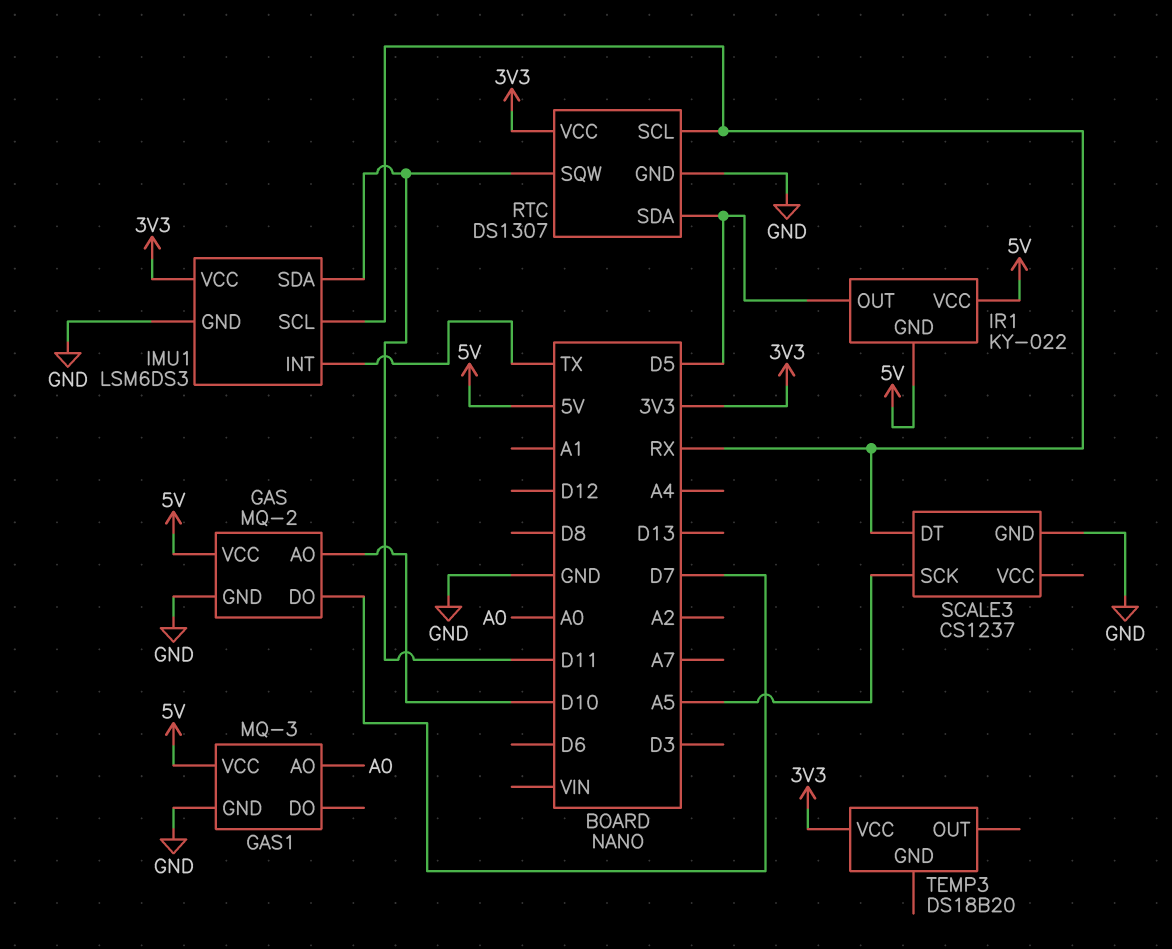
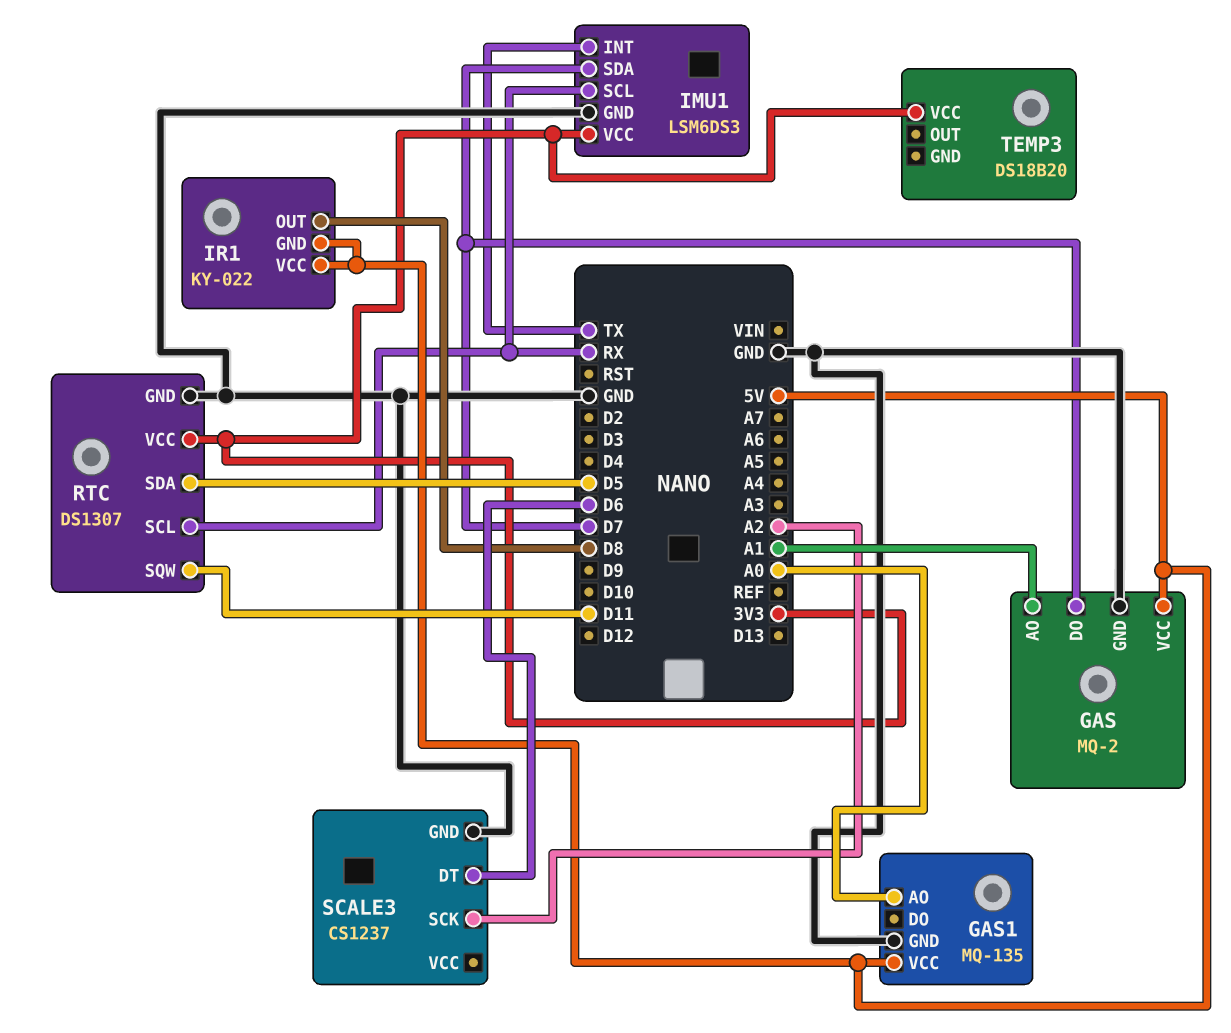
GAS pin AO: D10 -> A1
GAS1: MQ-3 -> MQ-135
IMU1 pin SDA: D11 -> D7
IR1 pin OUT: D5 -> D8
SCALE3 pin DT: RX -> D6
SCALE3 pin SCK: A5 -> A2

